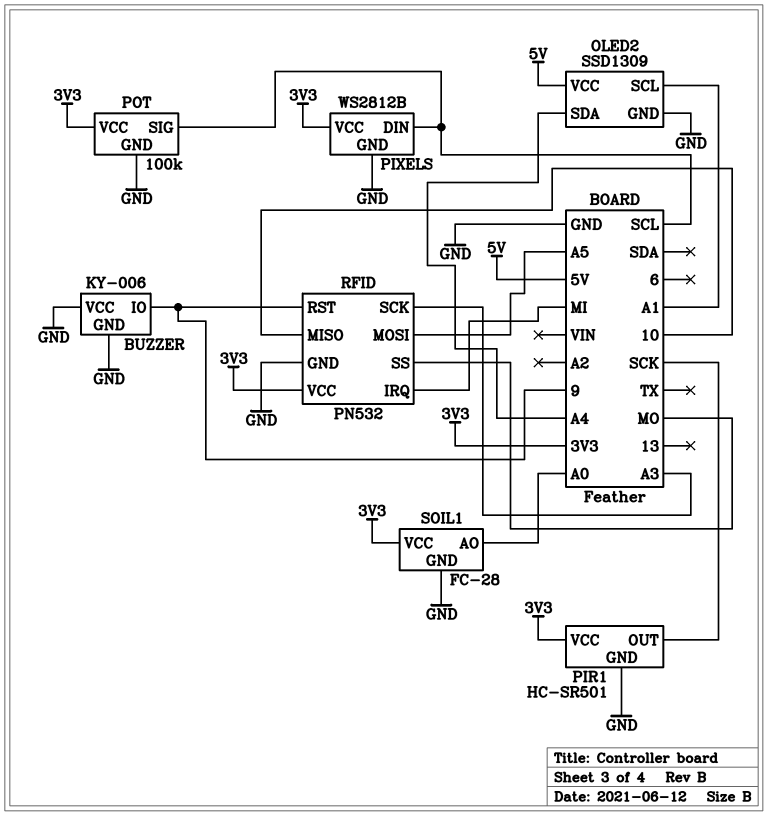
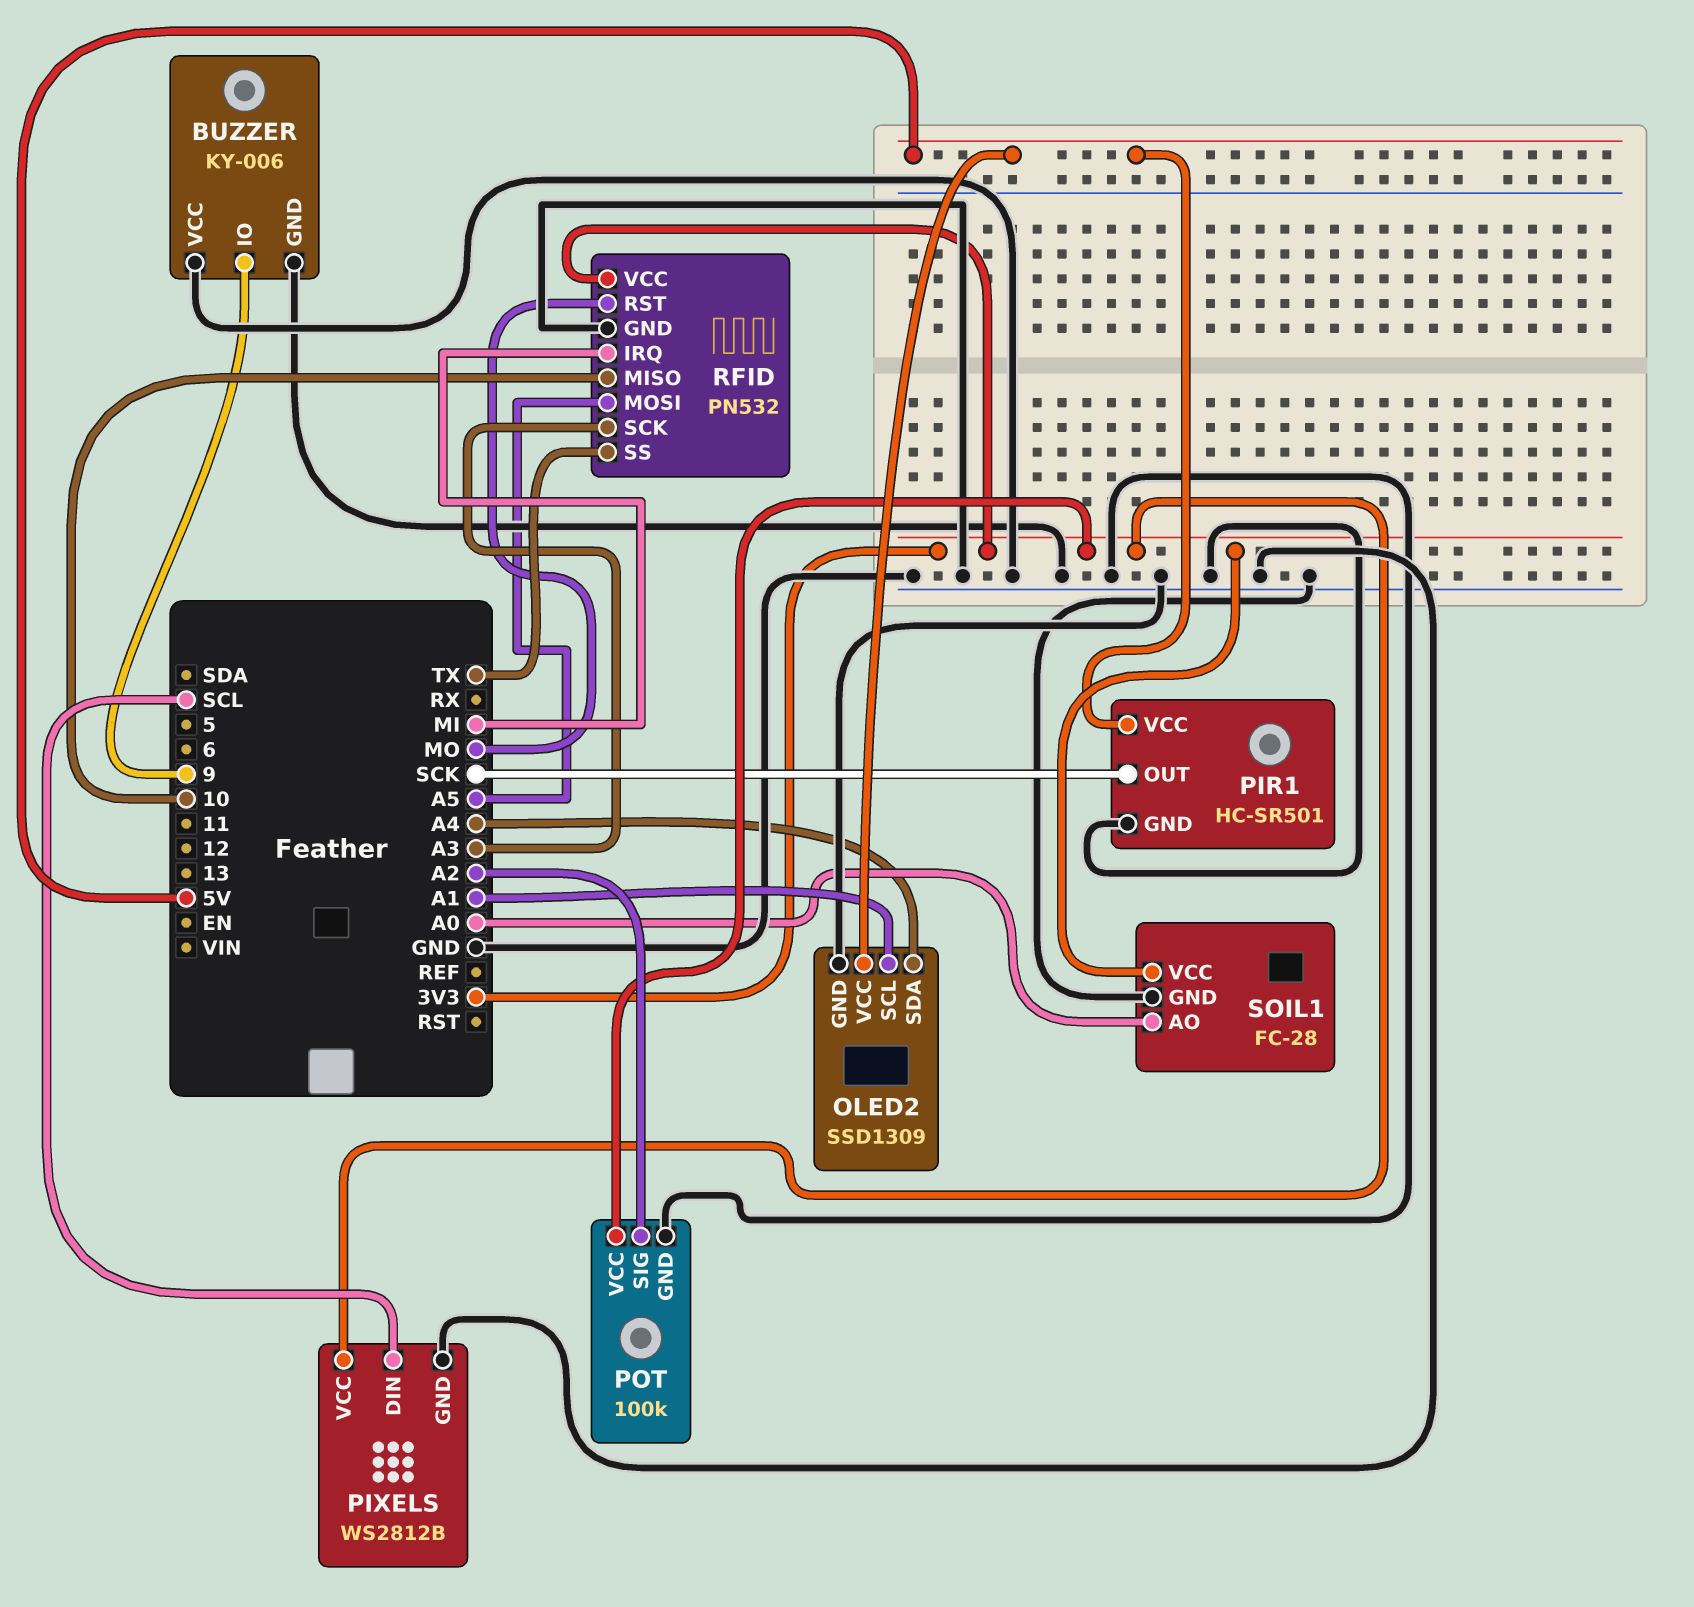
PIR1 pin VCC: 3V3 -> 5V
POT pin SIG: SCL -> A2
RFID pin RST: 9 -> MO
RFID pin SS: MO -> TX

